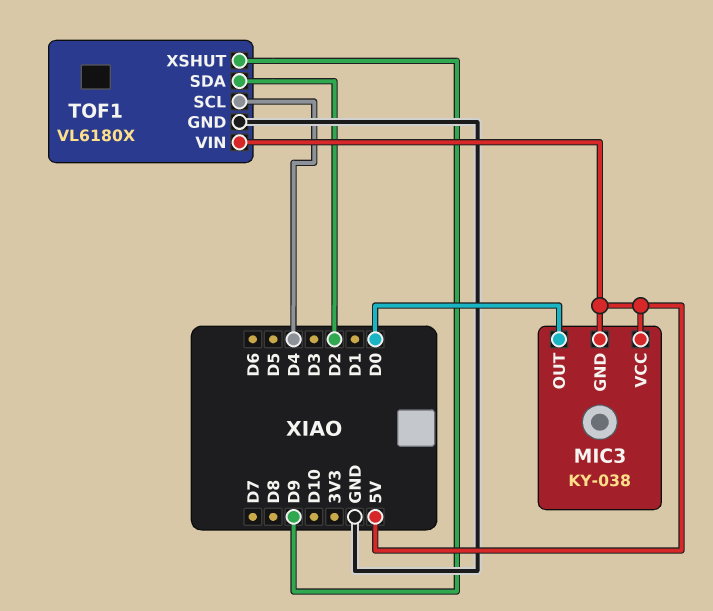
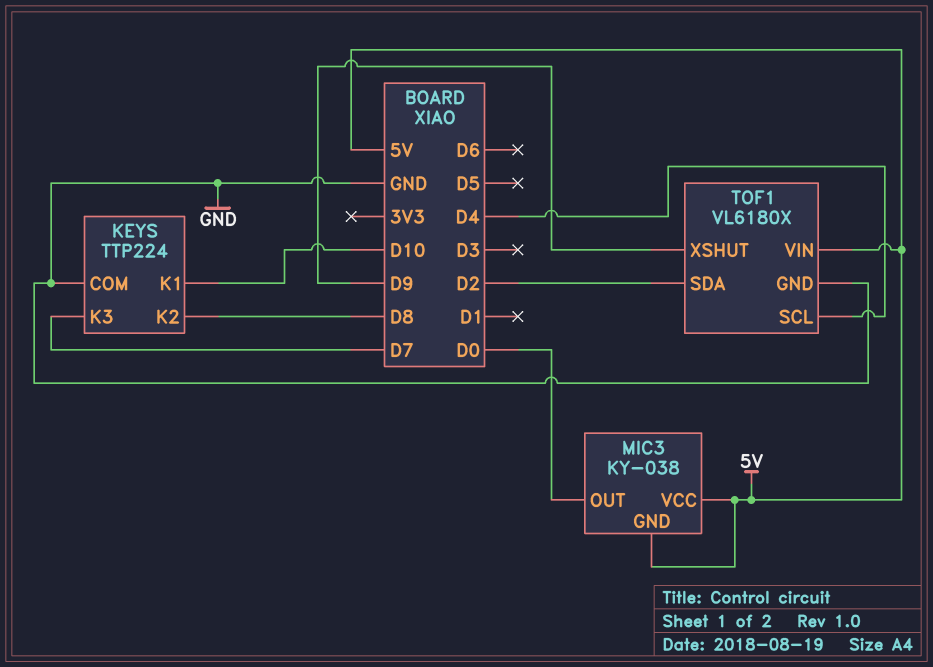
KEYS: none -> TTP224
KEYS pin COM: none -> GND
KEYS pin K1: none -> D10
KEYS pin K2: none -> D8
KEYS pin K3: none -> D7

